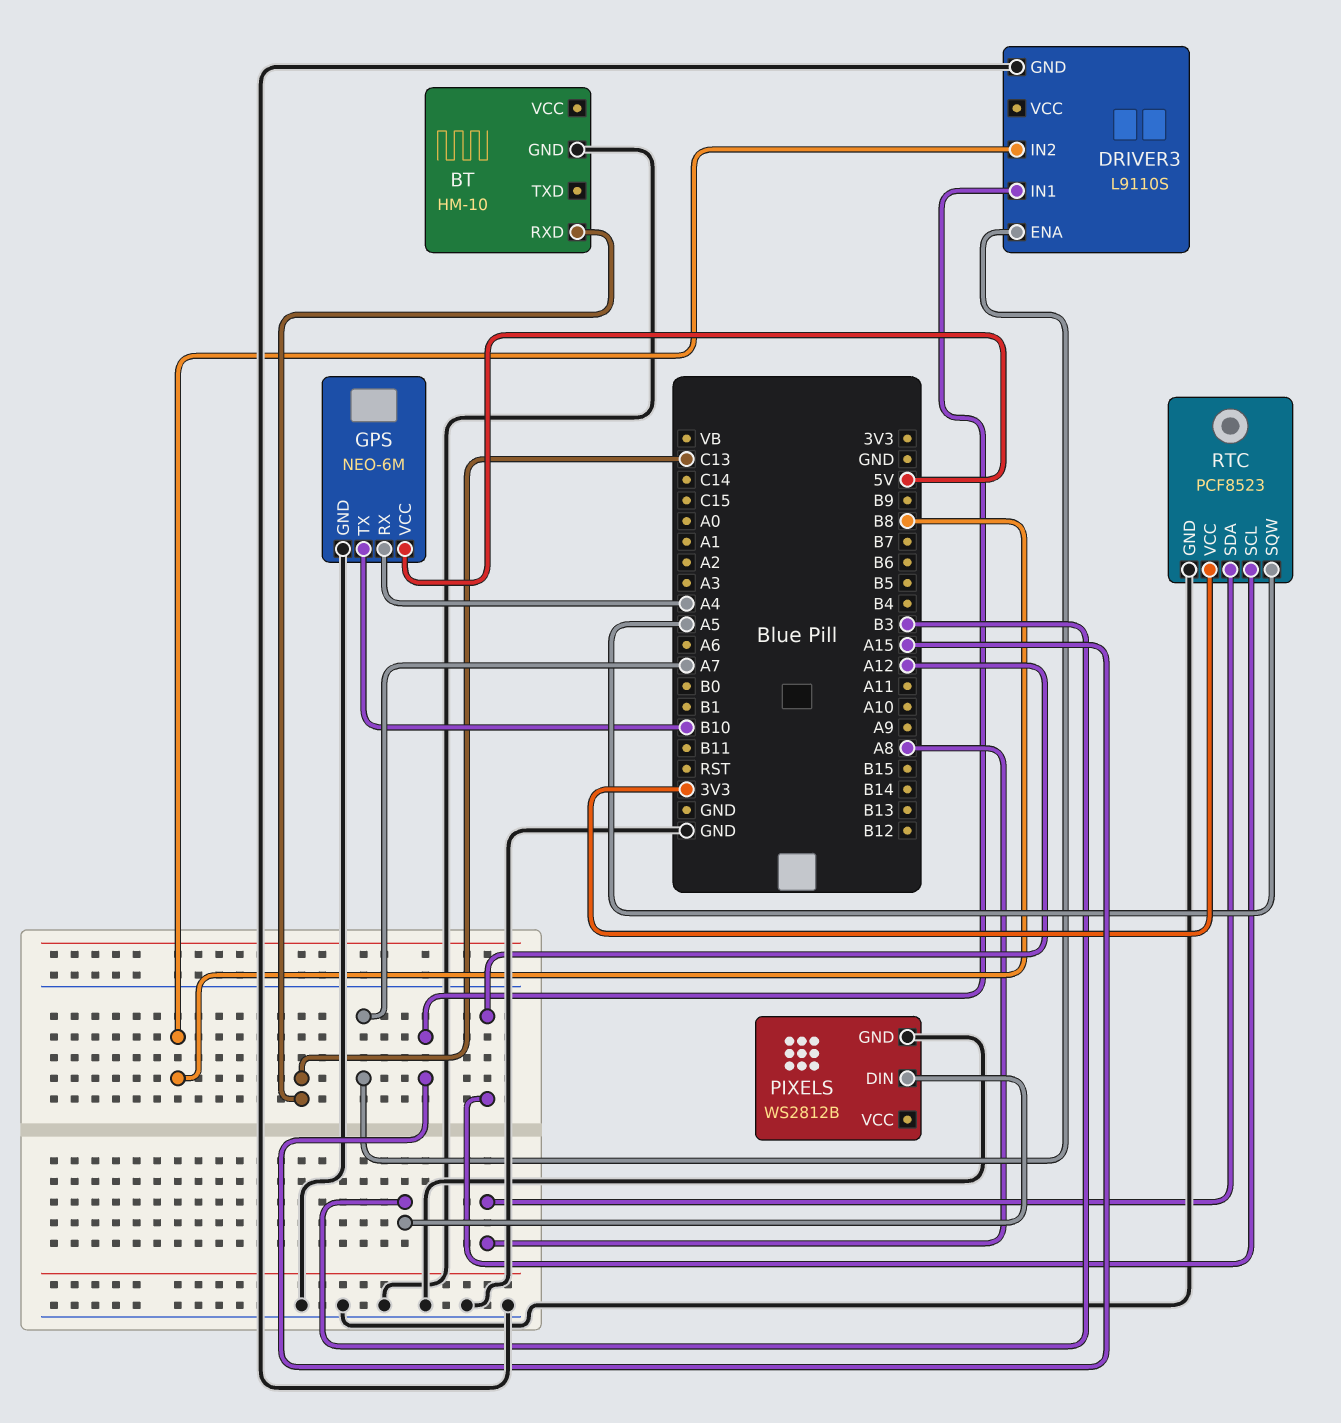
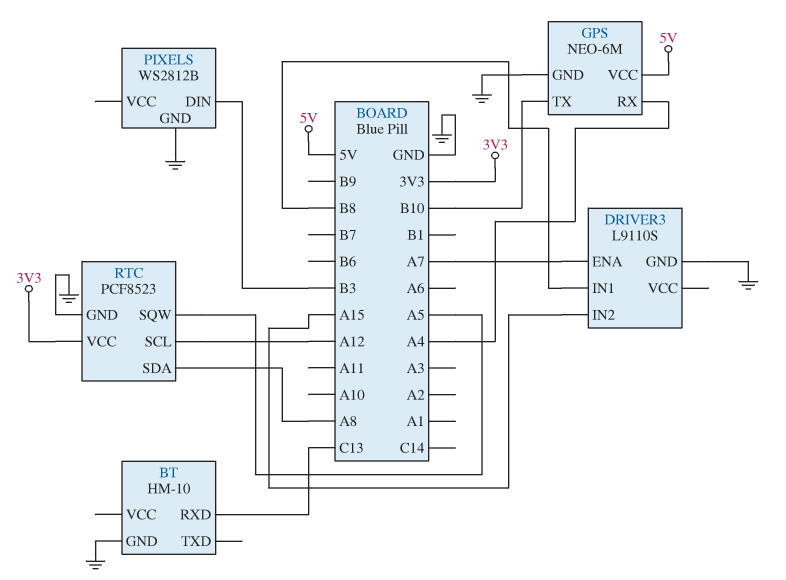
DRIVER3 pin IN1: A15 -> B8
DRIVER3 pin IN2: B8 -> A15

